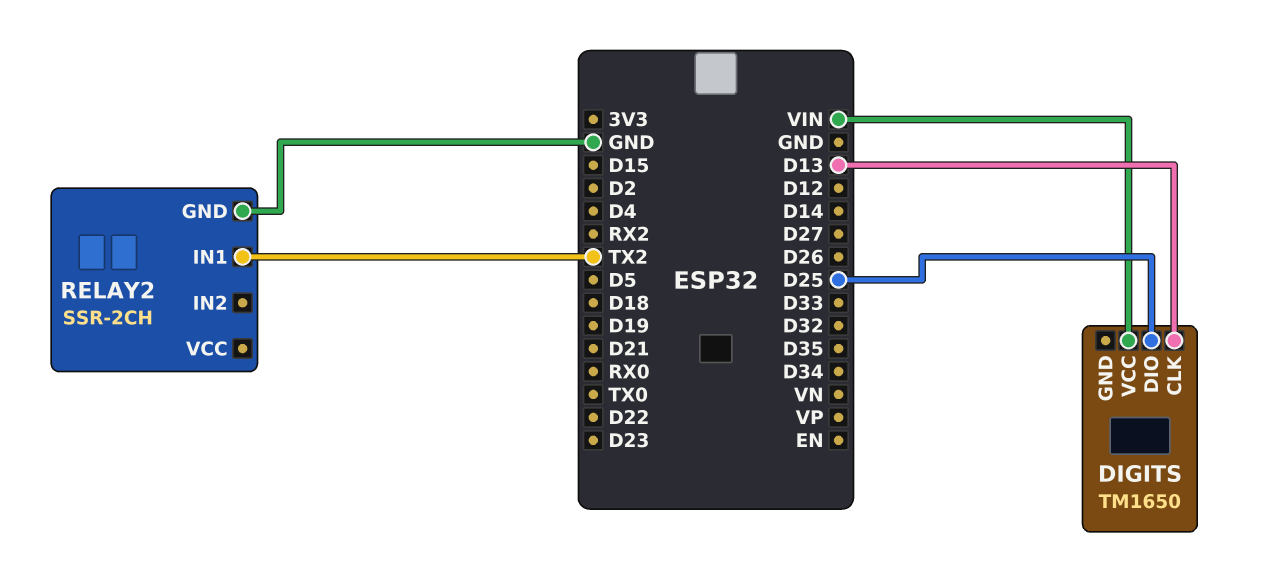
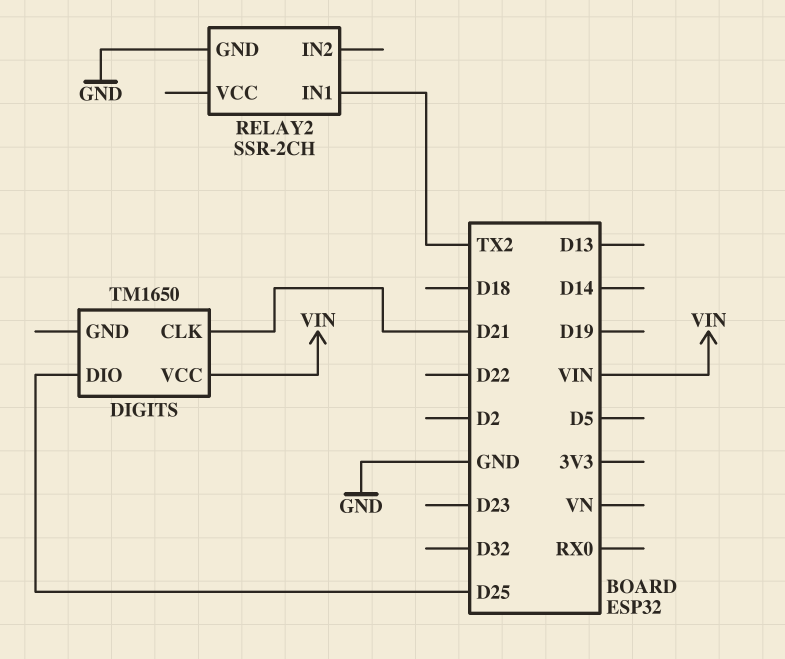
DIGITS pin CLK: D13 -> D21

